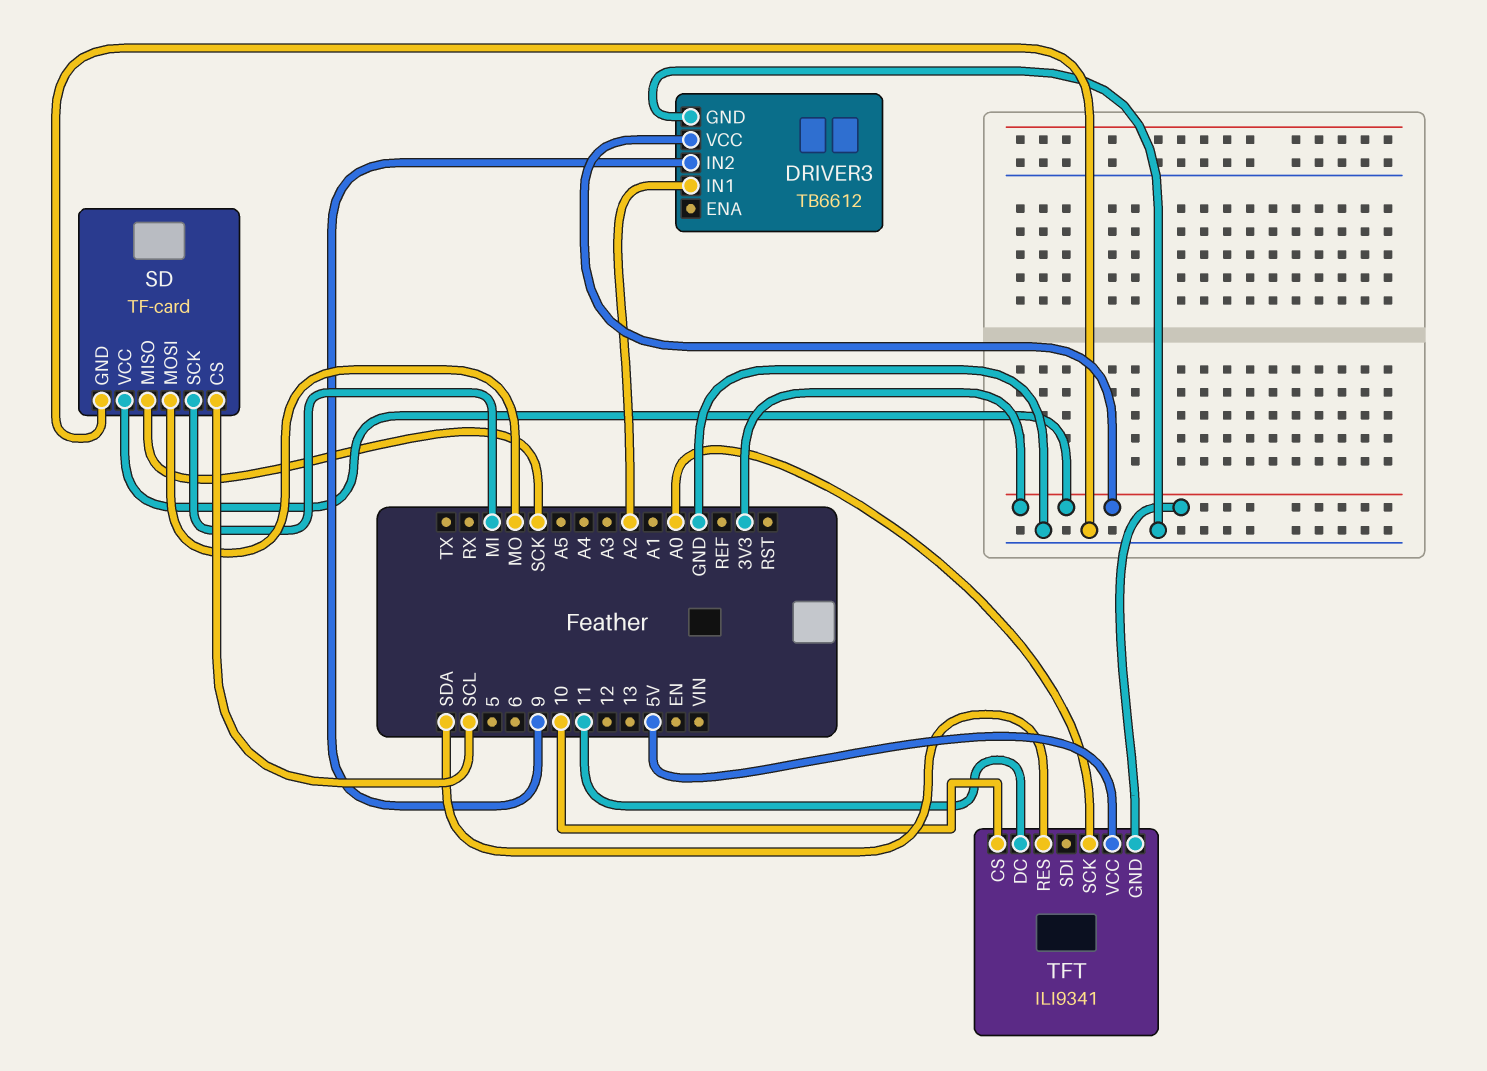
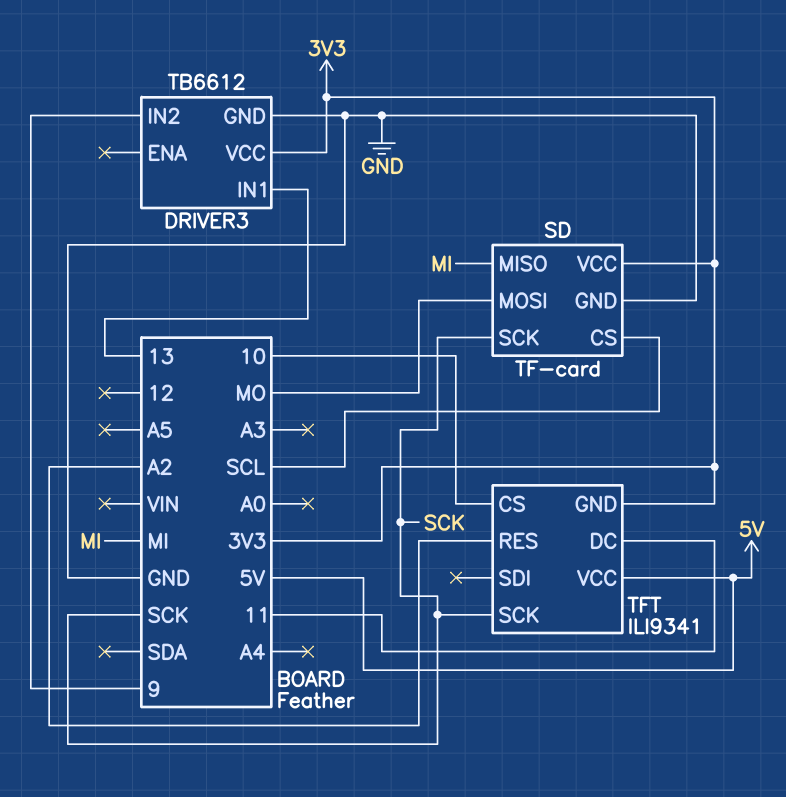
DRIVER3 pin IN1: A2 -> 13
SD pin MISO: SCK -> MI
SD pin SCK: MI -> SCK
TFT pin RES: SDA -> A2
TFT pin SCK: A0 -> SCK

